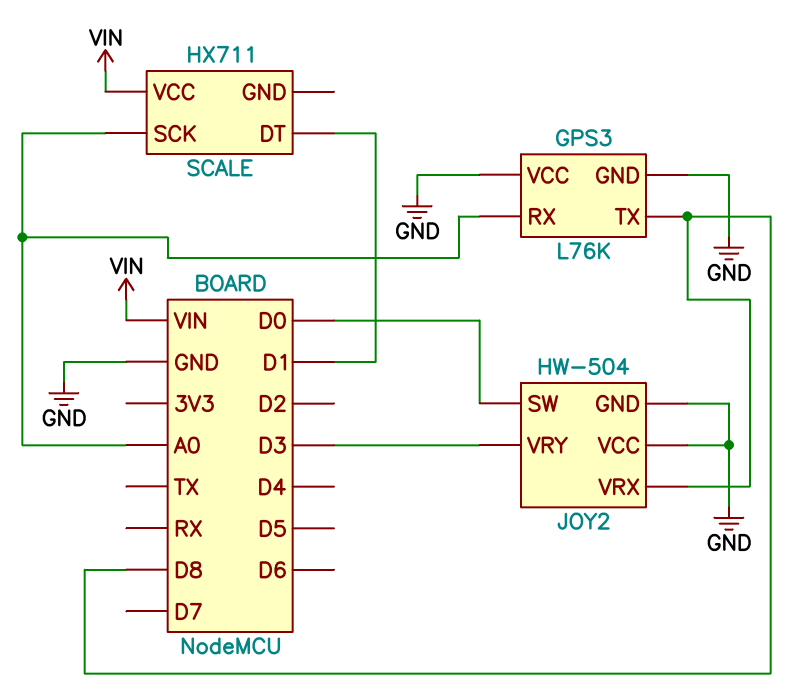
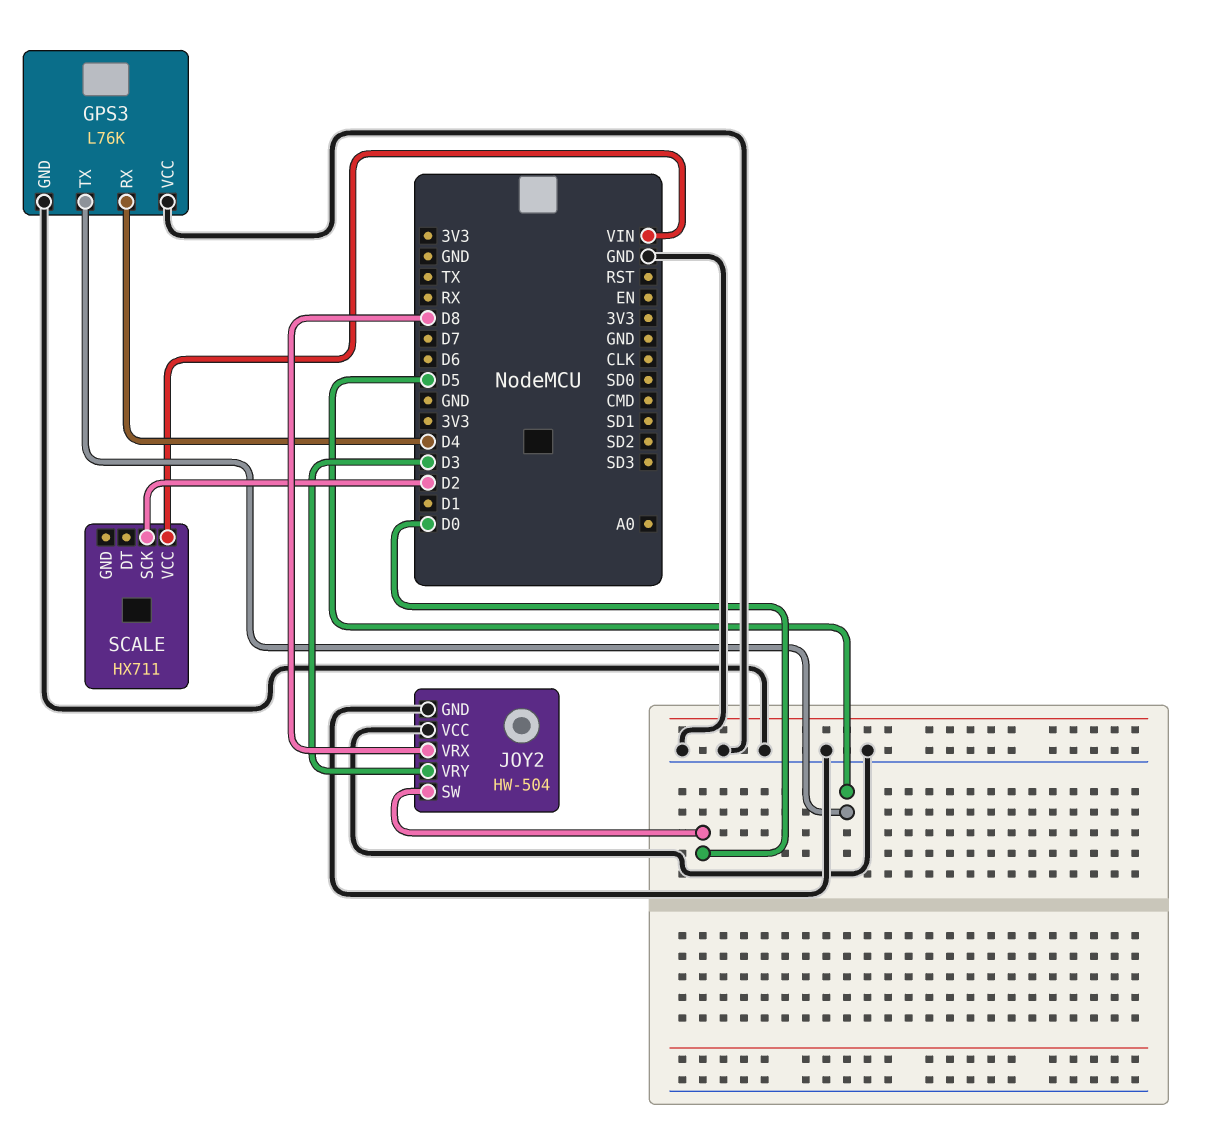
GPS3 pin RX: A0 -> D4
GPS3 pin TX: D8 -> D5
SCALE pin DT: D1 -> none
SCALE pin SCK: A0 -> D2

